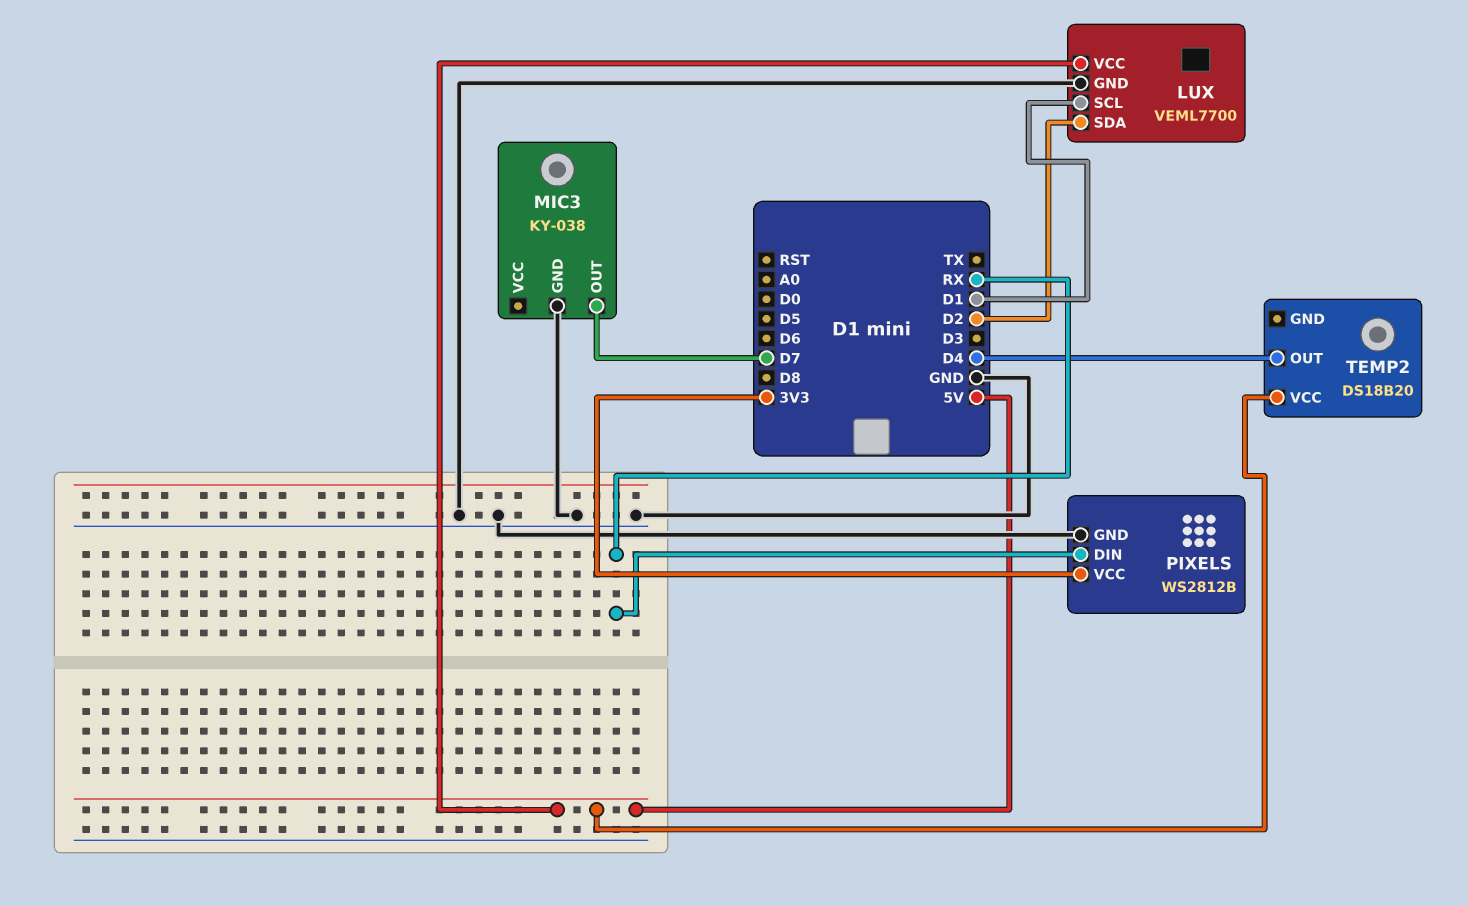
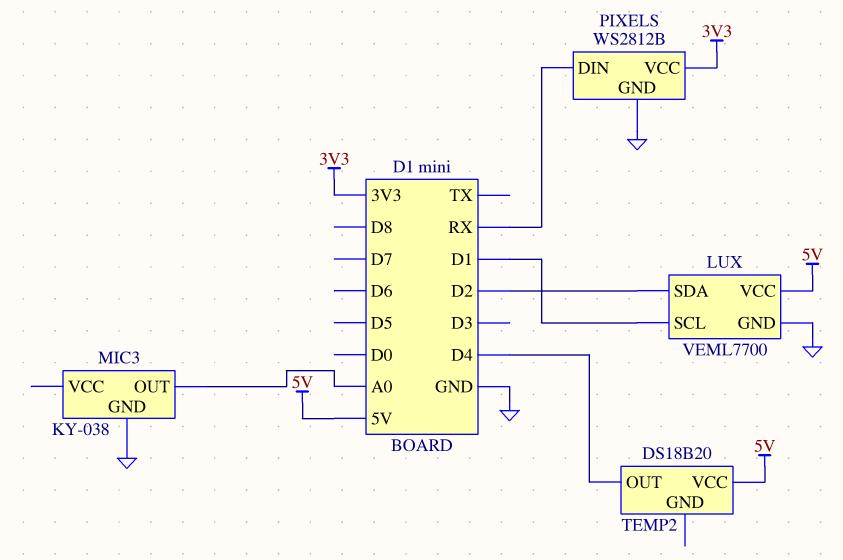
MIC3 pin OUT: D7 -> A0

